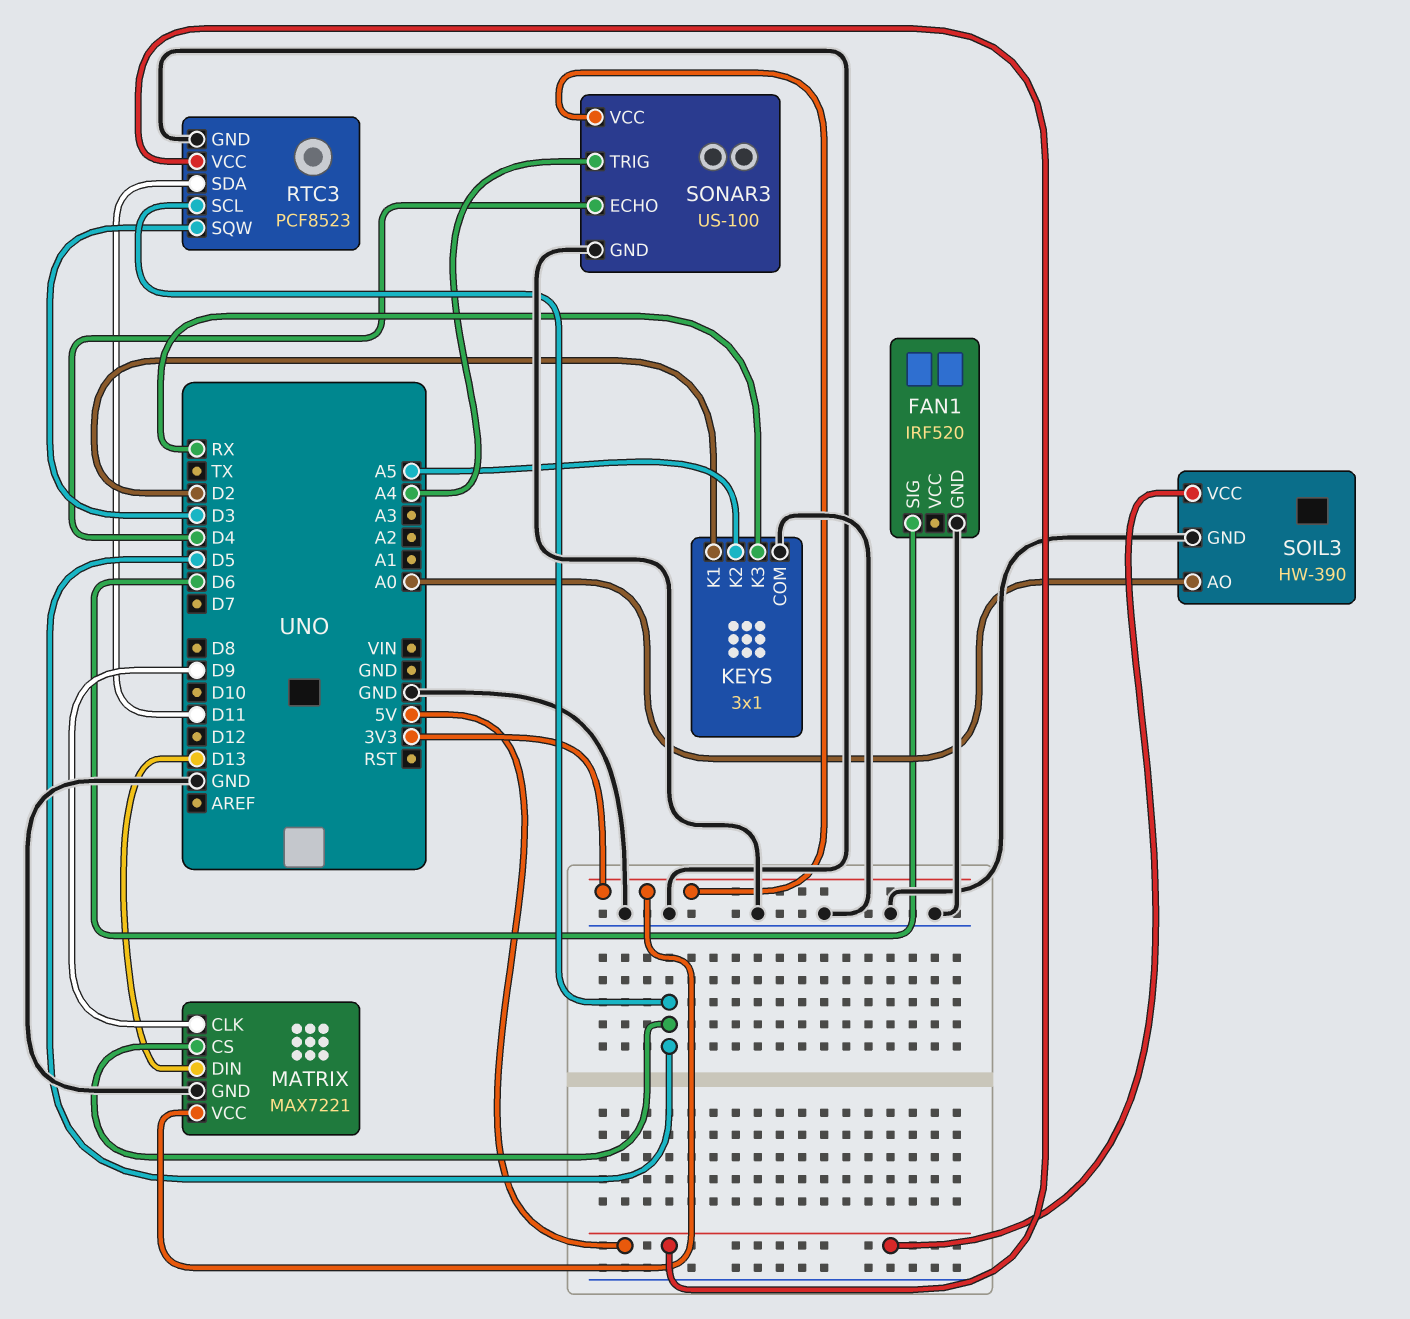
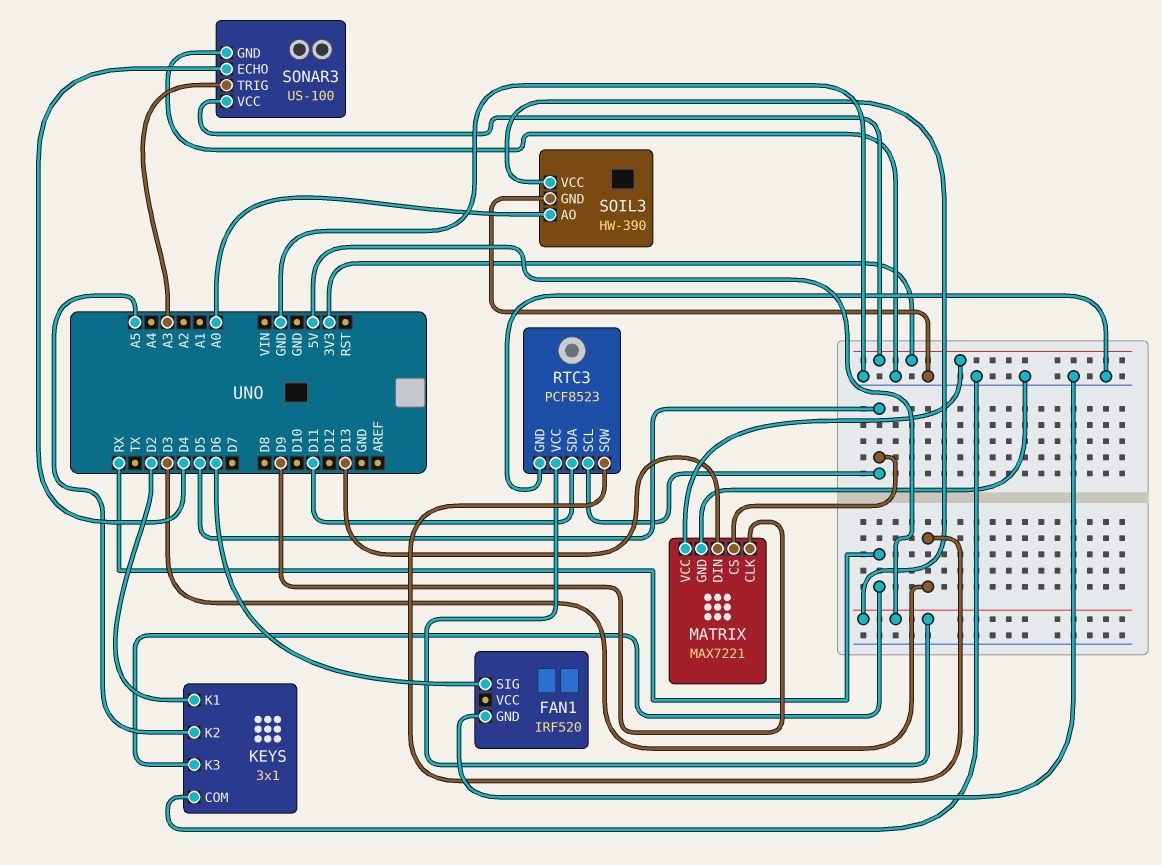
SONAR3 pin TRIG: A4 -> A3

